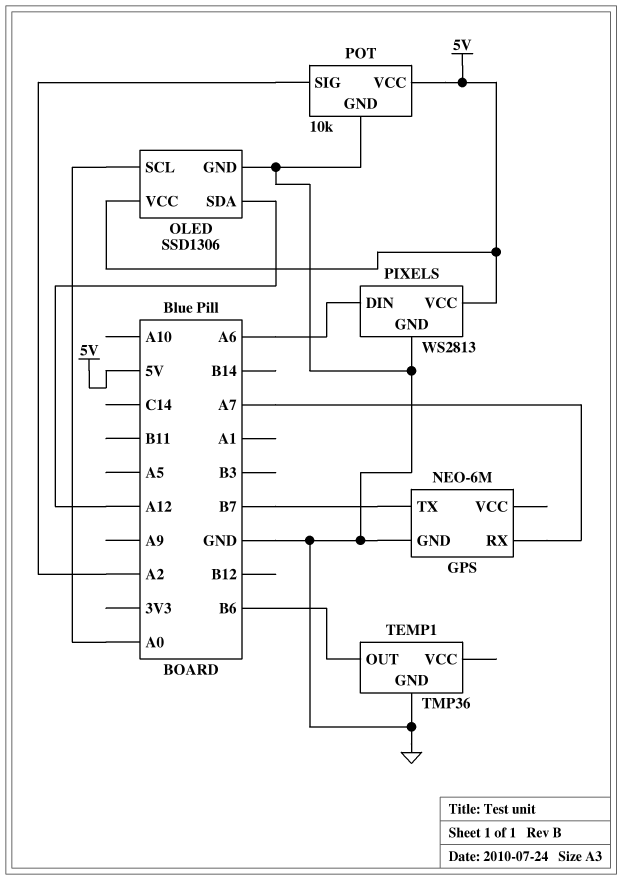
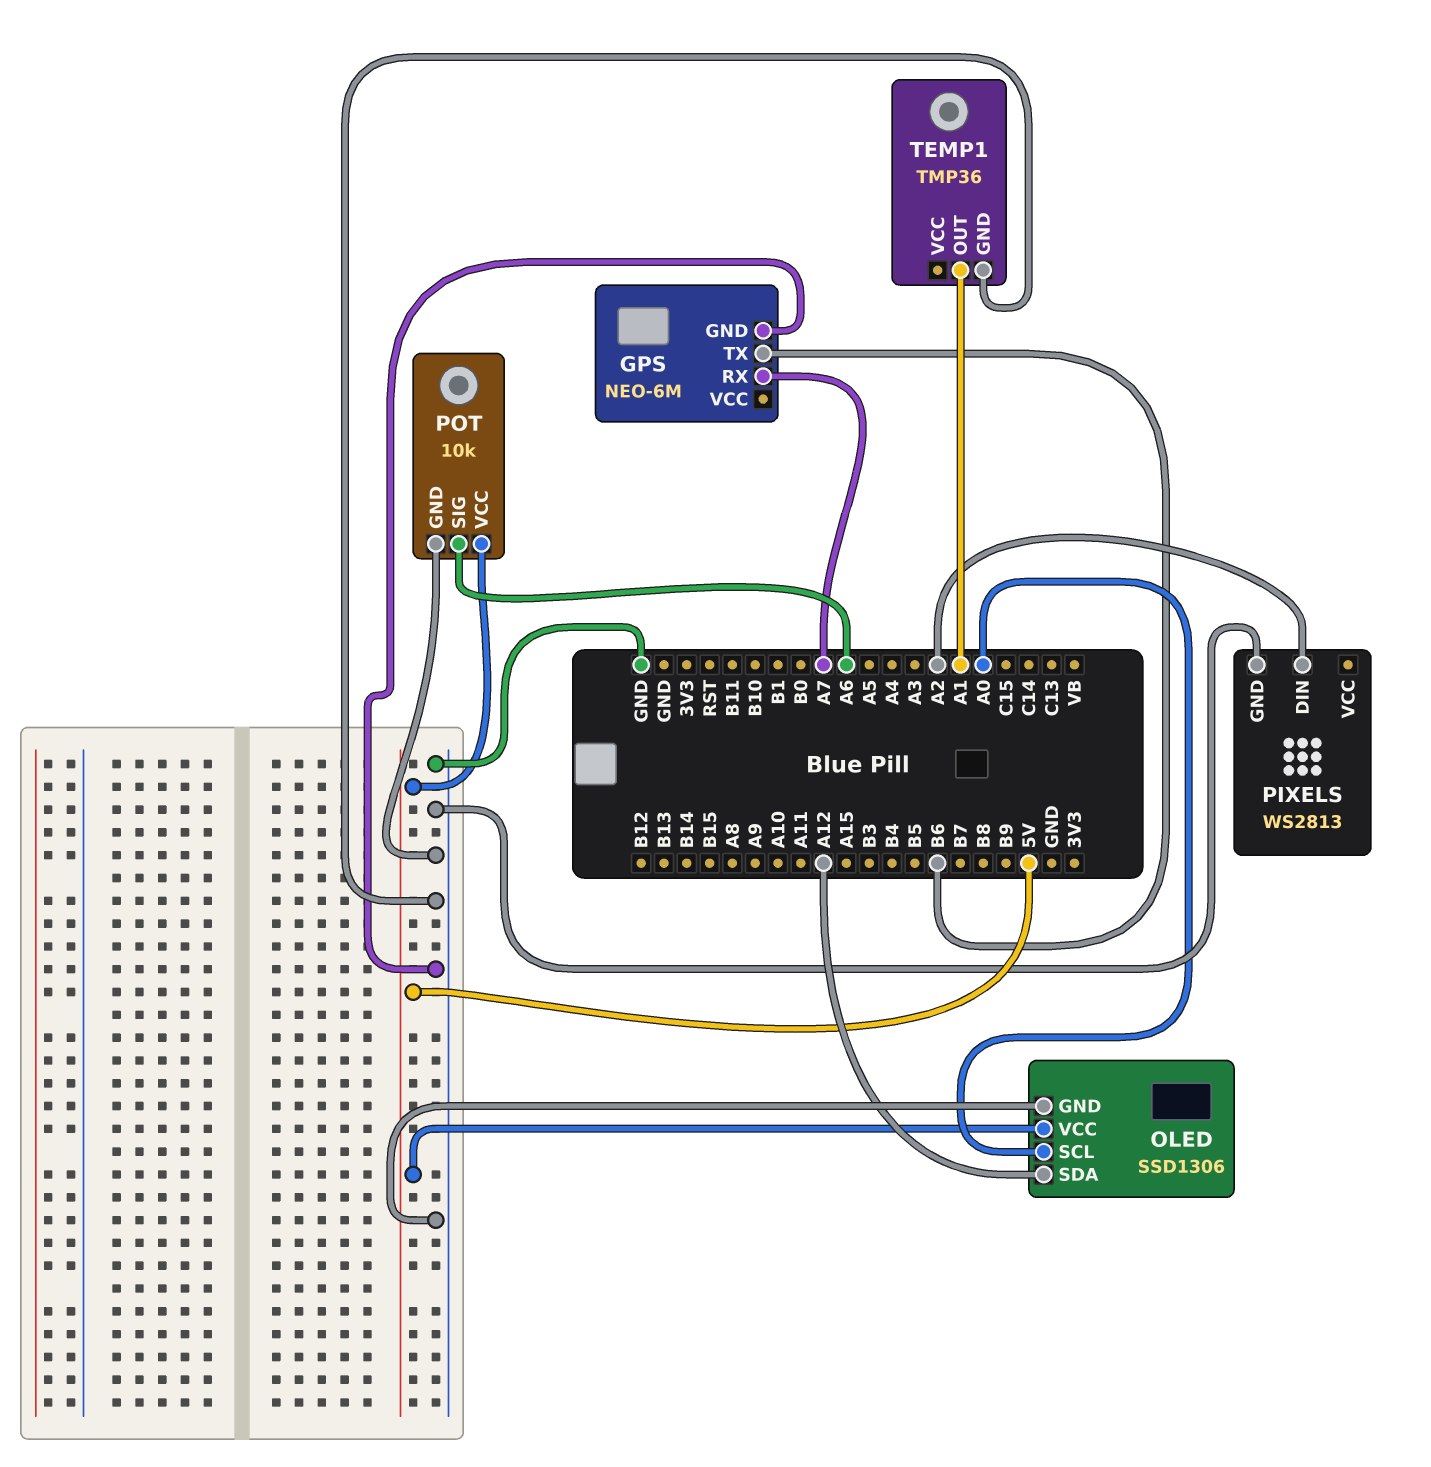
GPS pin TX: B7 -> B6
PIXELS pin DIN: A6 -> A2
PIXELS pin VCC: 5V -> none
POT pin SIG: A2 -> A6
TEMP1 pin OUT: B6 -> A1

